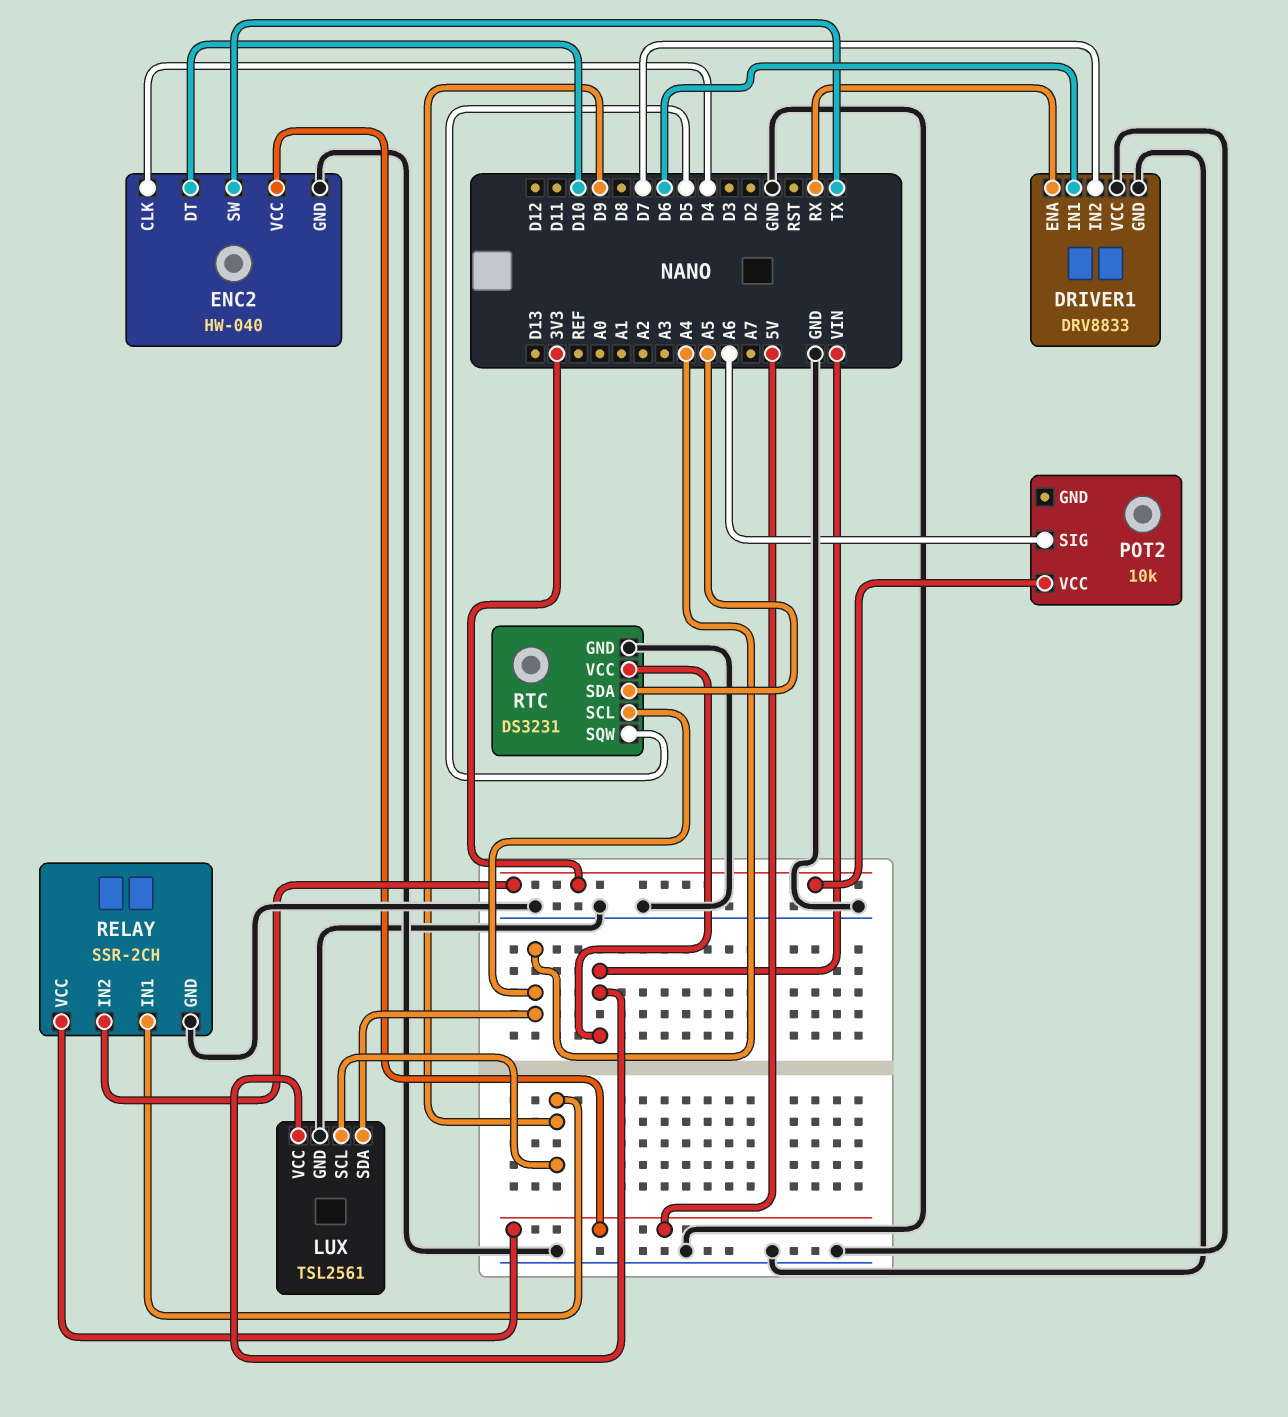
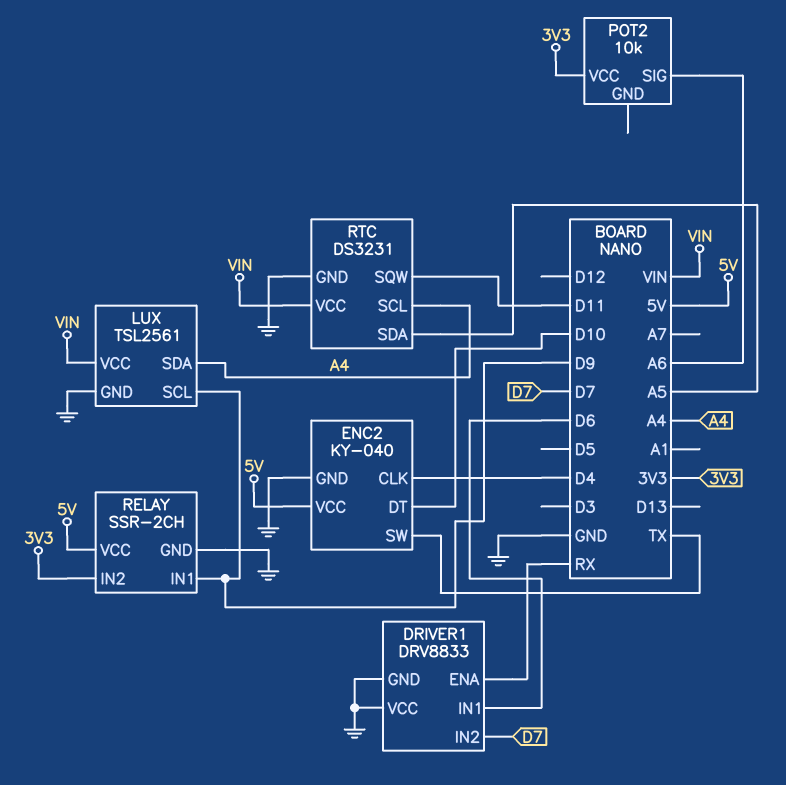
ENC2: HW-040 -> KY-040
RTC pin SQW: D5 -> D11

